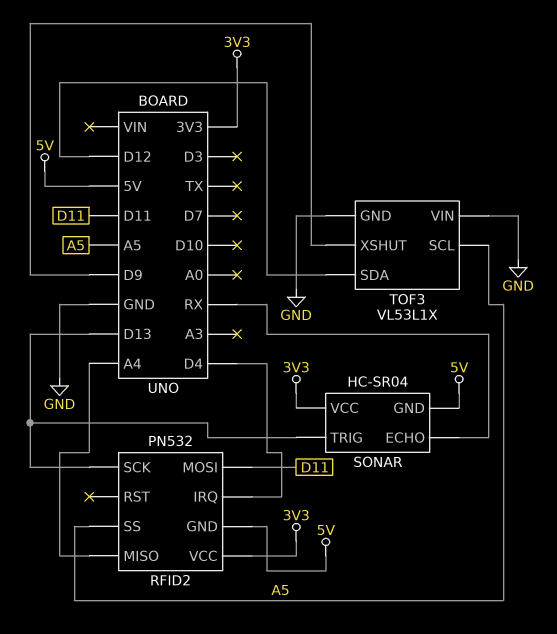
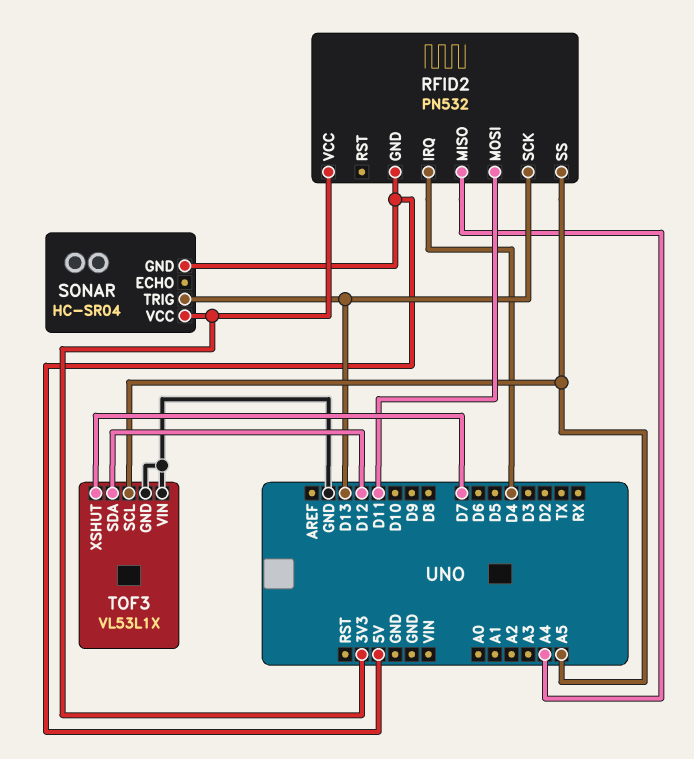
SONAR pin ECHO: RX -> none
TOF3 pin XSHUT: D9 -> D7

